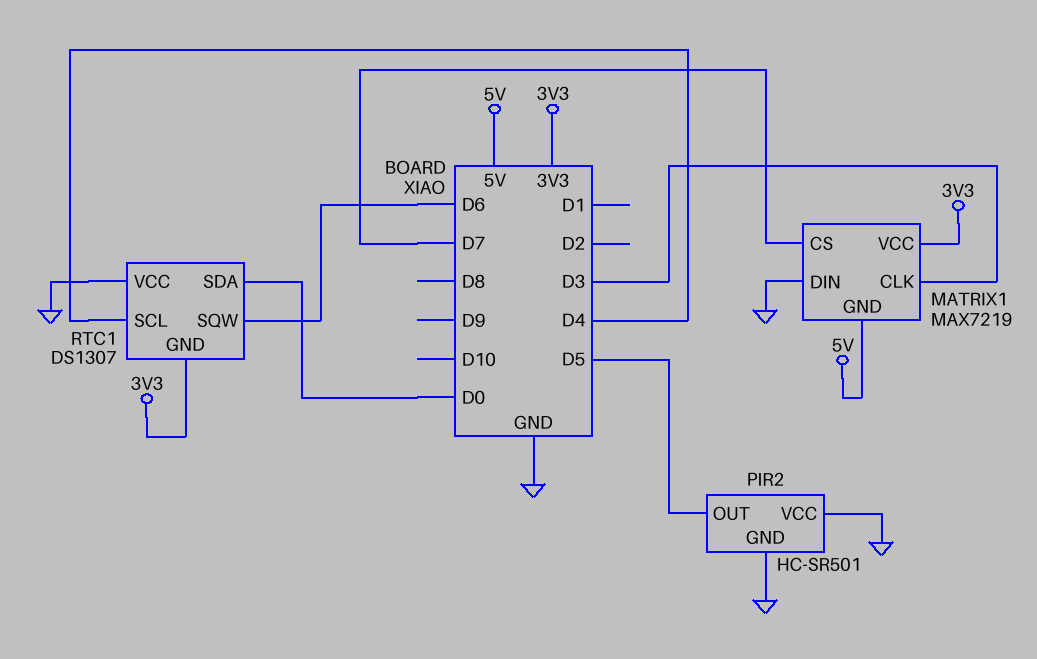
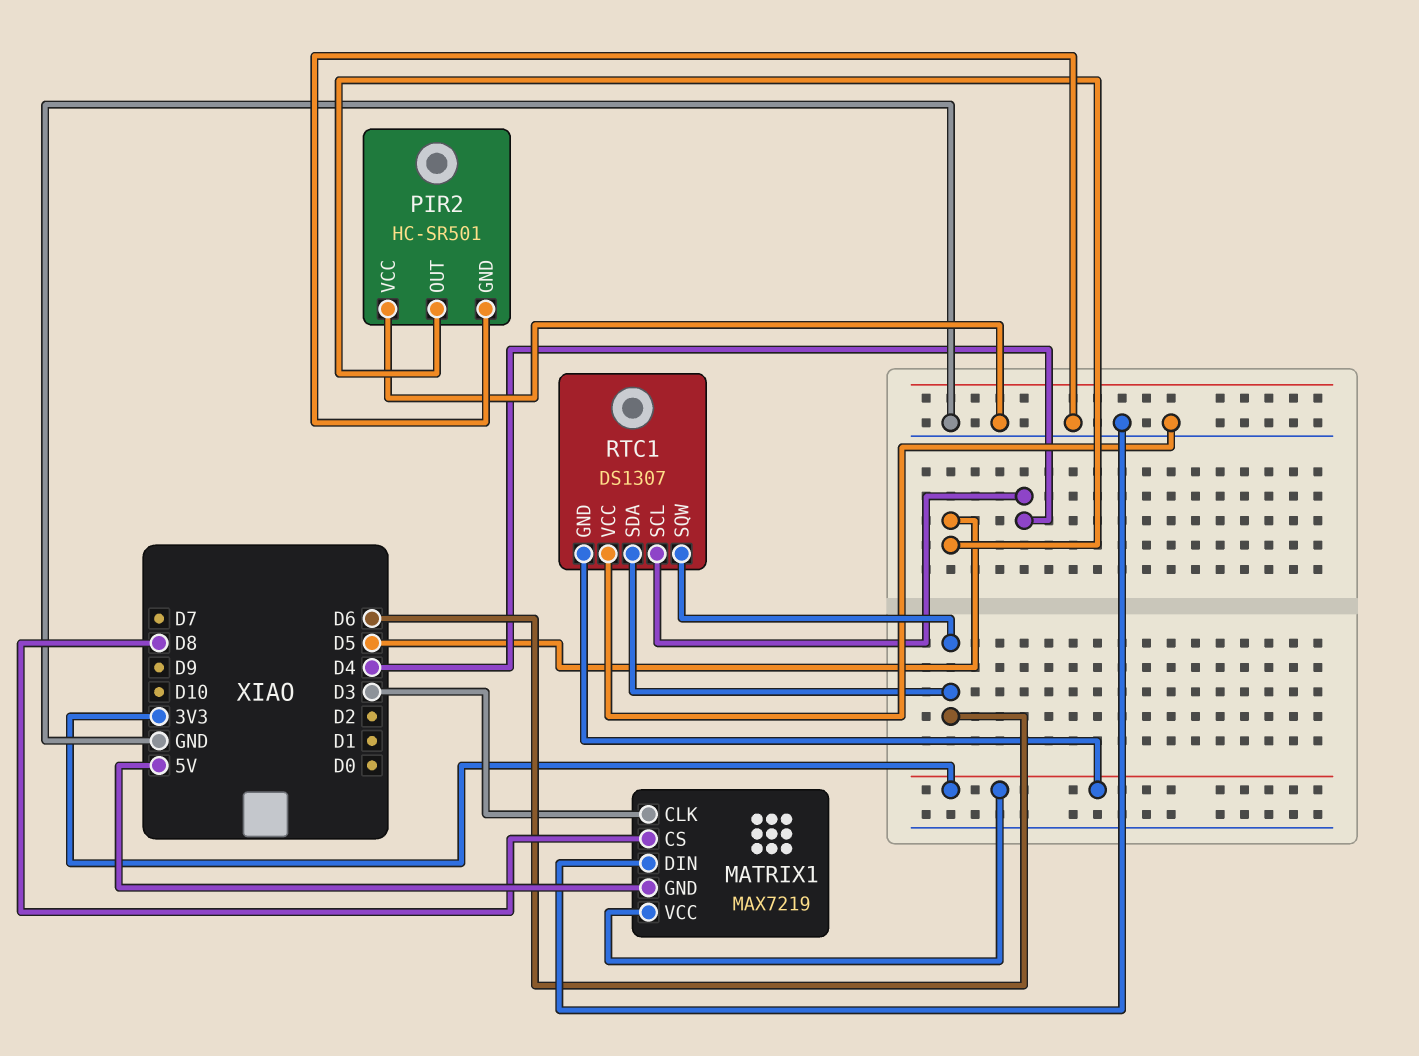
MATRIX1 pin CS: D7 -> D8
RTC1 pin SDA: D0 -> D6

